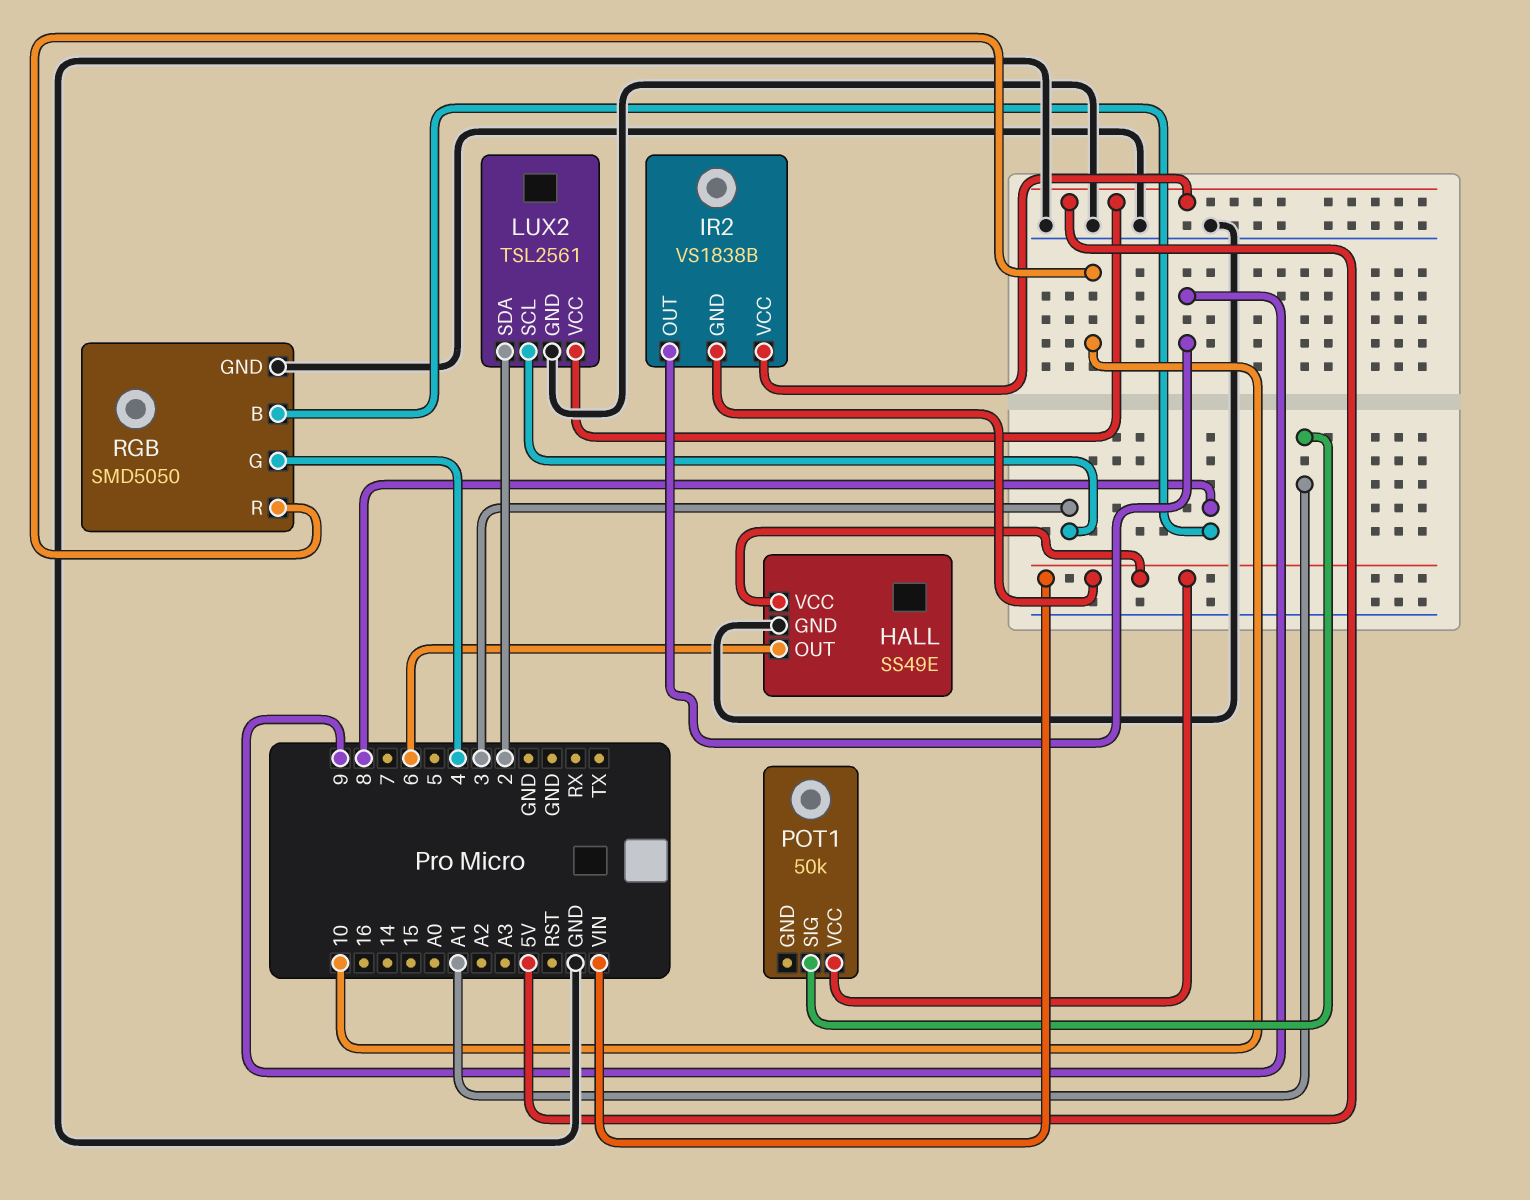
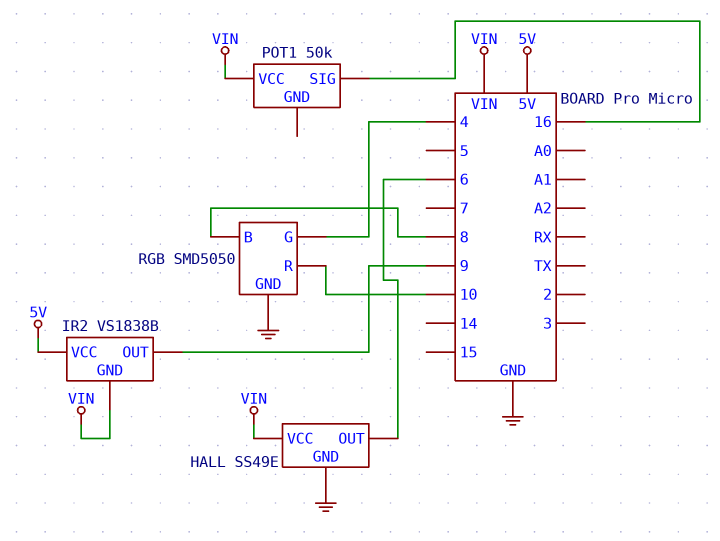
LUX2: TSL2561 -> none
LUX2 pin GND: GND -> none
LUX2 pin SCL: 3 -> none
LUX2 pin SDA: 2 -> none
LUX2 pin VCC: 5V -> none
POT1 pin SIG: A1 -> 16

